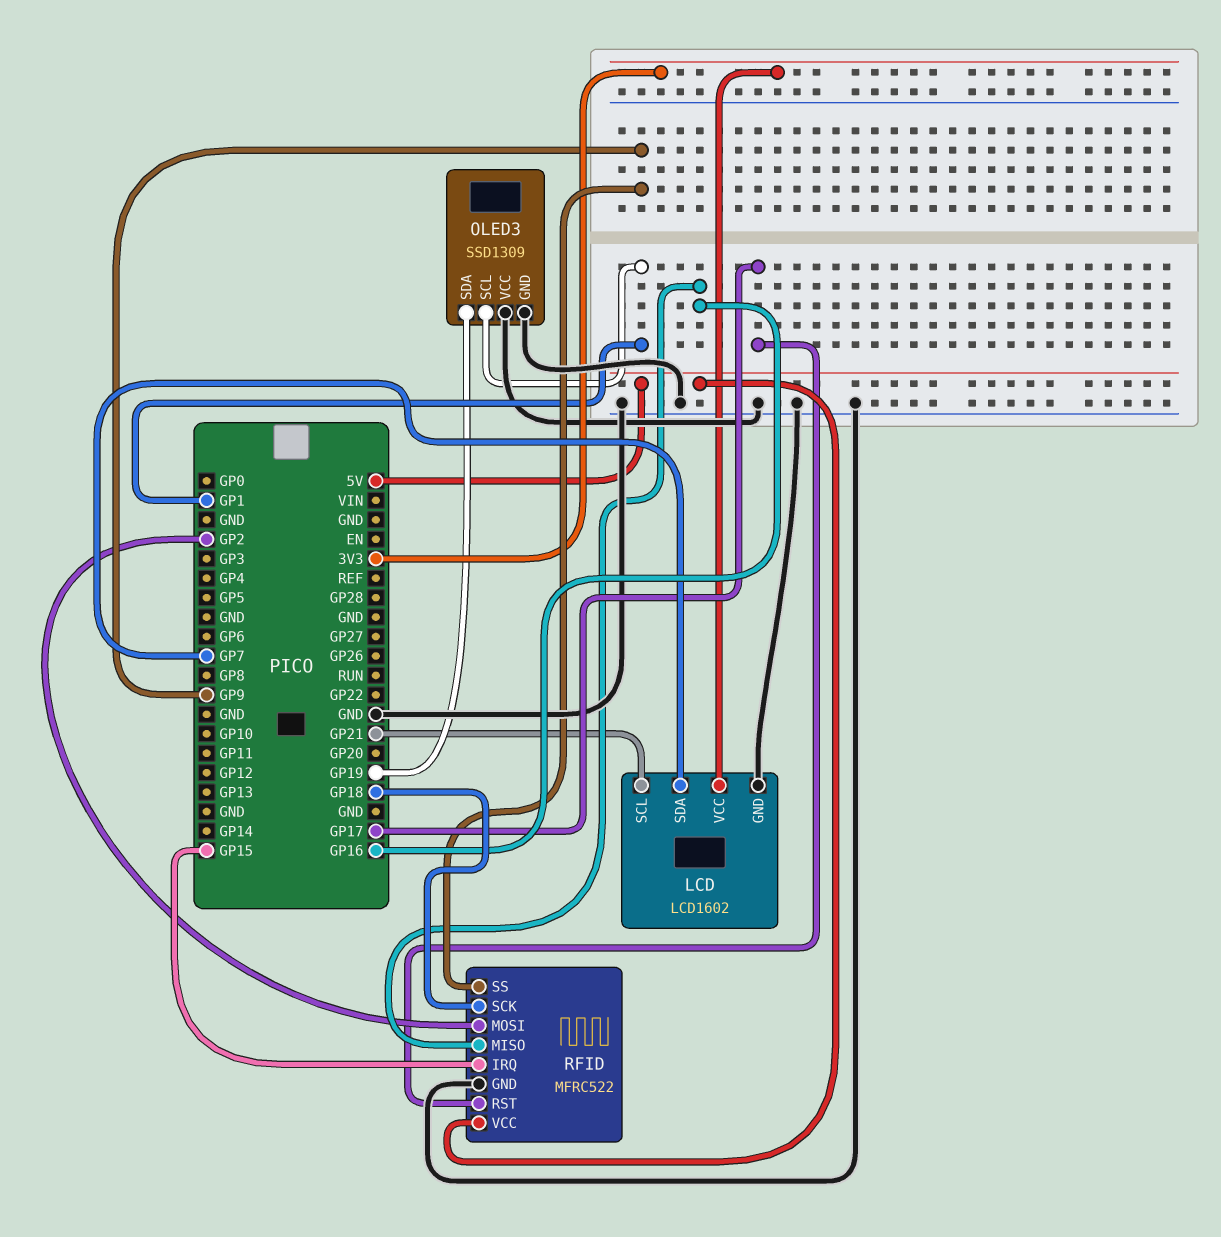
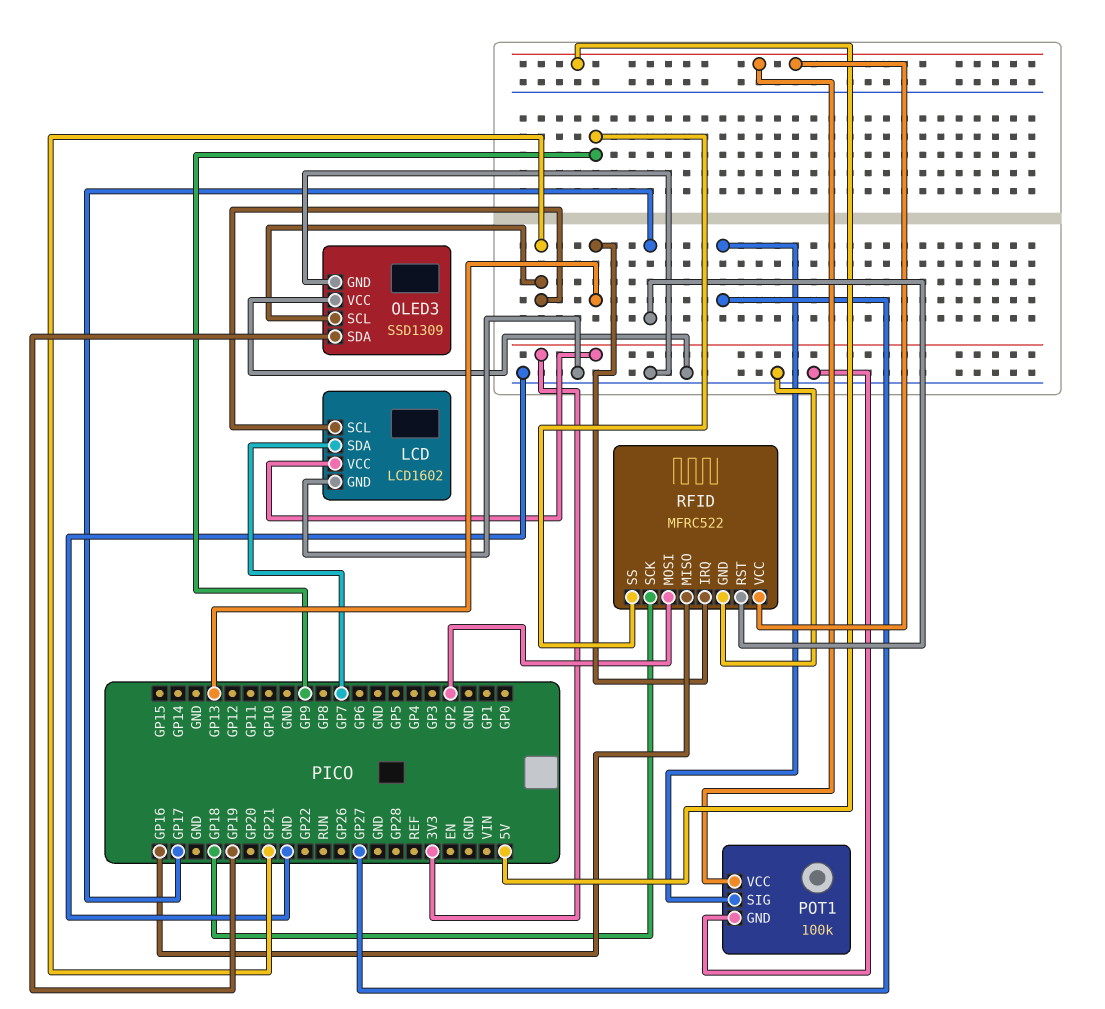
OLED3 pin SCL: GP1 -> GP21
POT1: none -> 100k
POT1 pin GND: none -> GND
POT1 pin SIG: none -> GP27
POT1 pin VCC: none -> 5V
RFID pin IRQ: GP15 -> GP13

